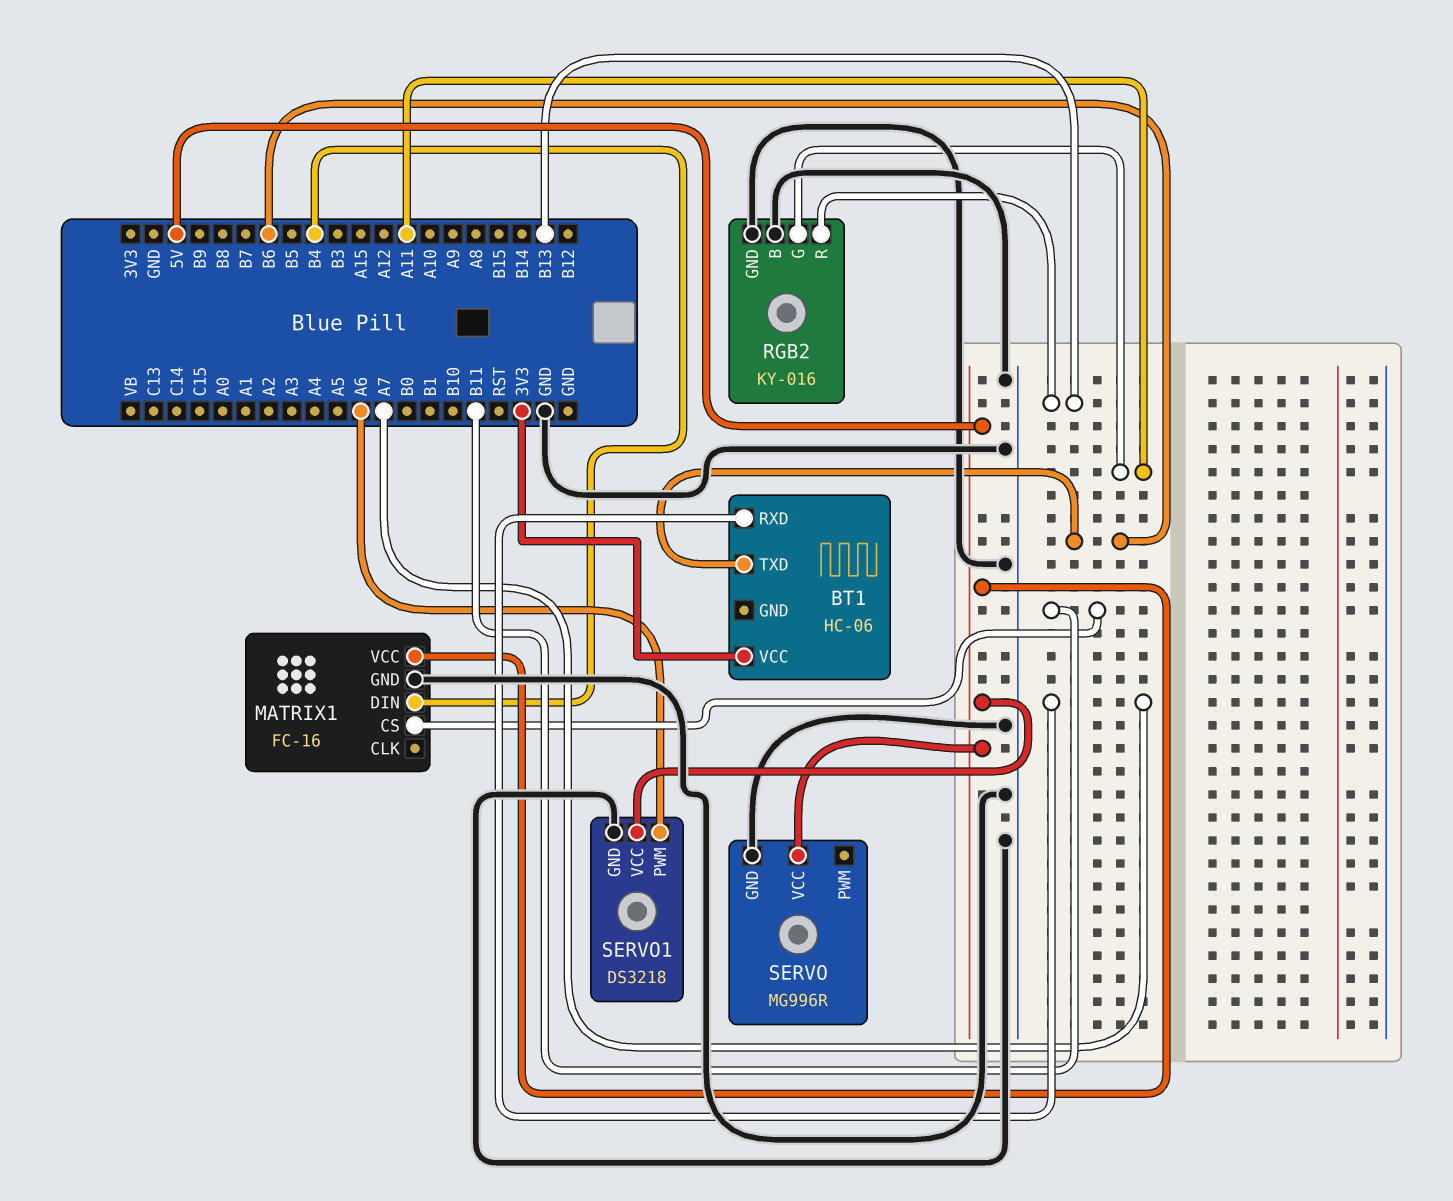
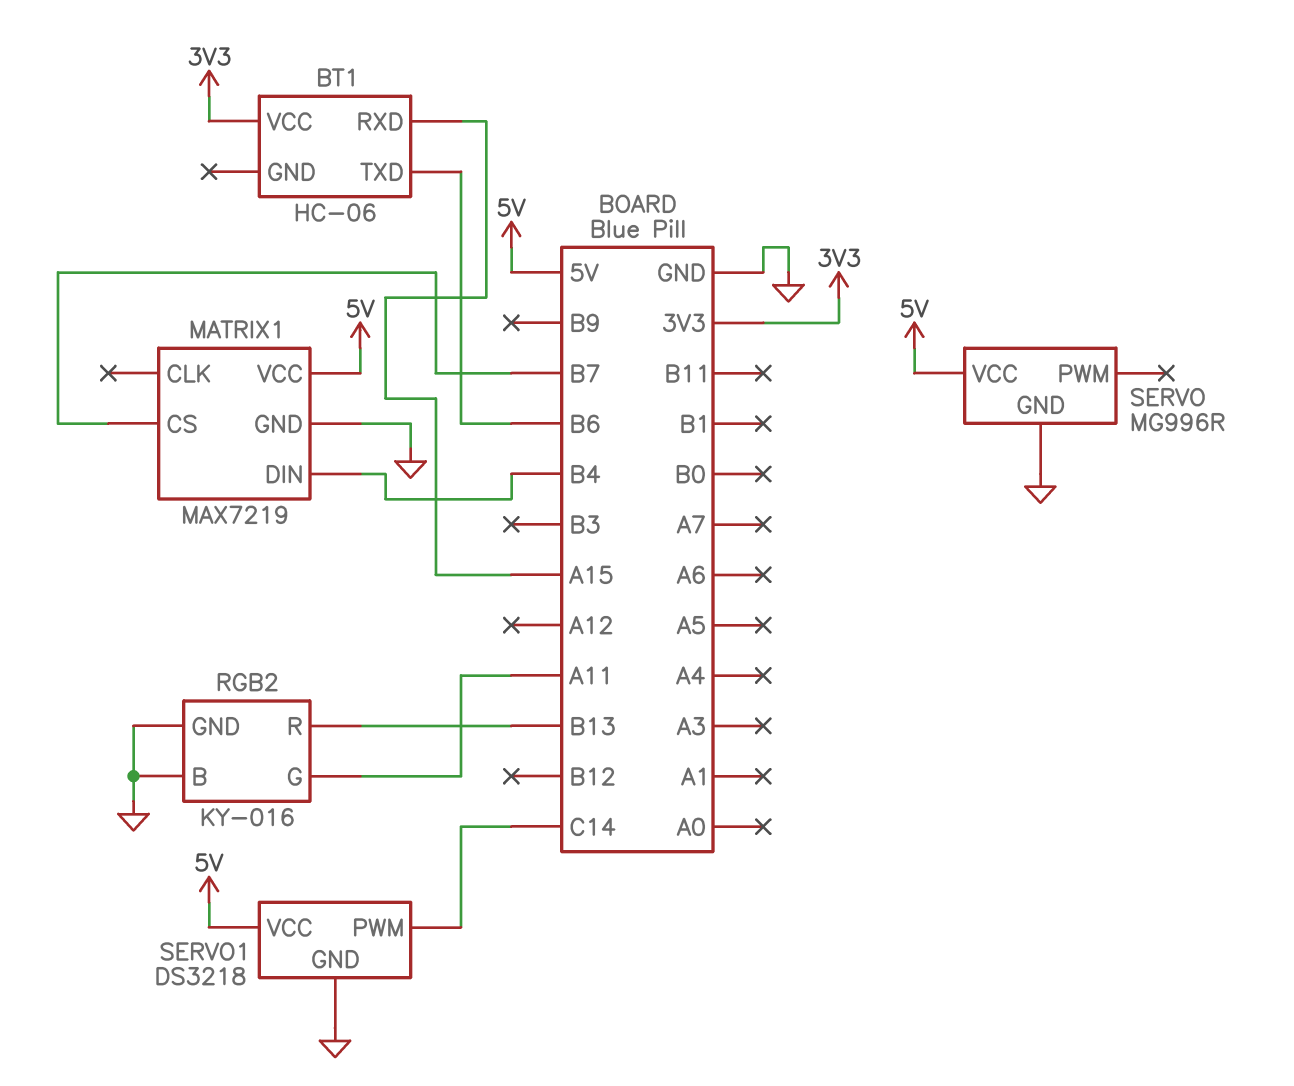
BT1 pin RXD: A7 -> A15
MATRIX1: FC-16 -> MAX7219
MATRIX1 pin CS: B11 -> B7
SERVO1 pin PWM: A6 -> C14

